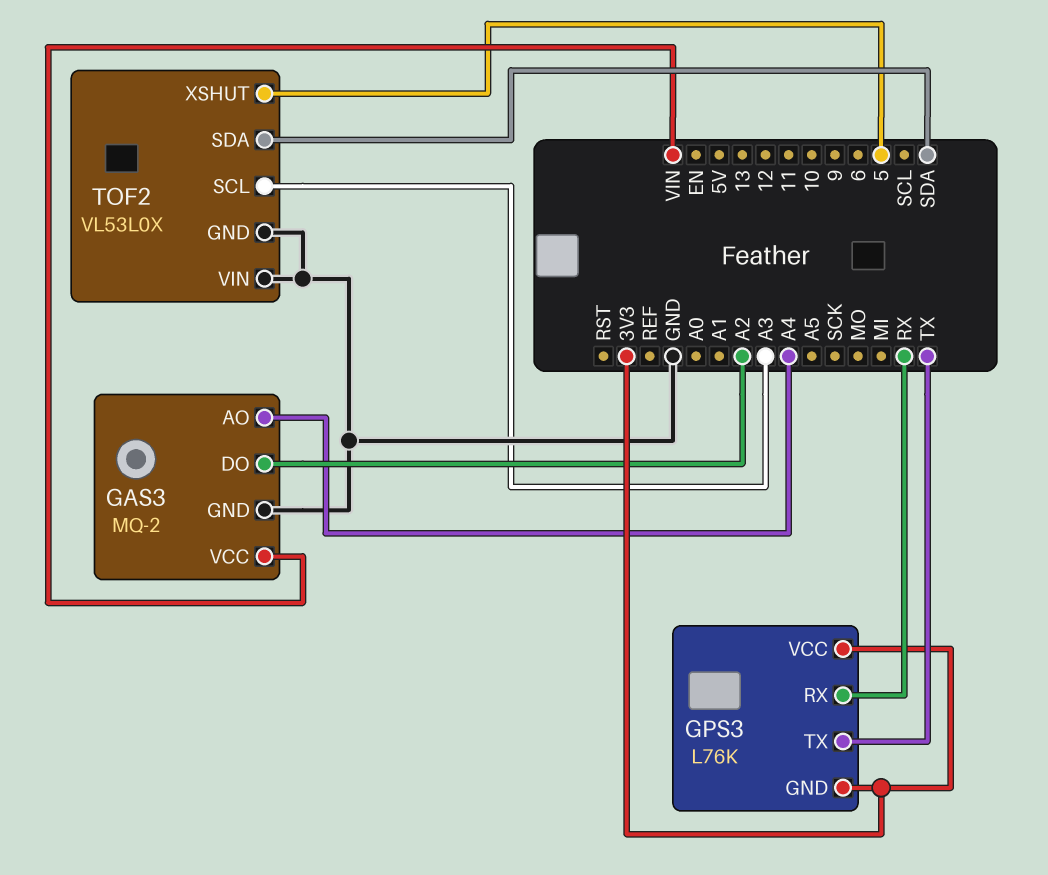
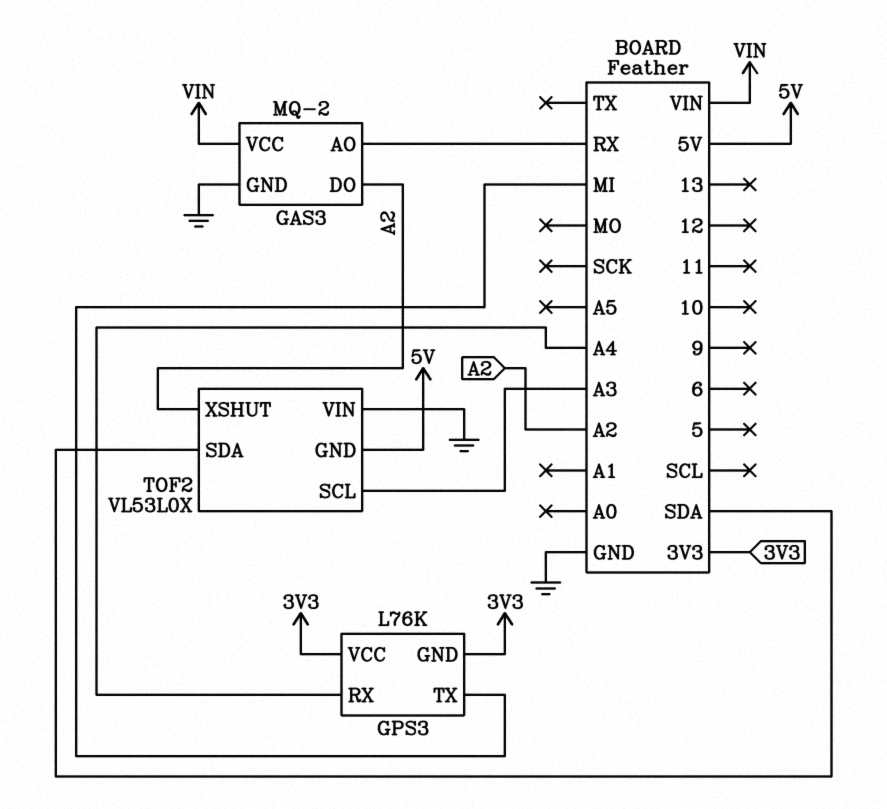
GAS3 pin AO: A4 -> RX
GPS3 pin RX: RX -> A4
GPS3 pin TX: TX -> MI
TOF2 pin GND: GND -> 5V
TOF2 pin XSHUT: 5 -> A2

